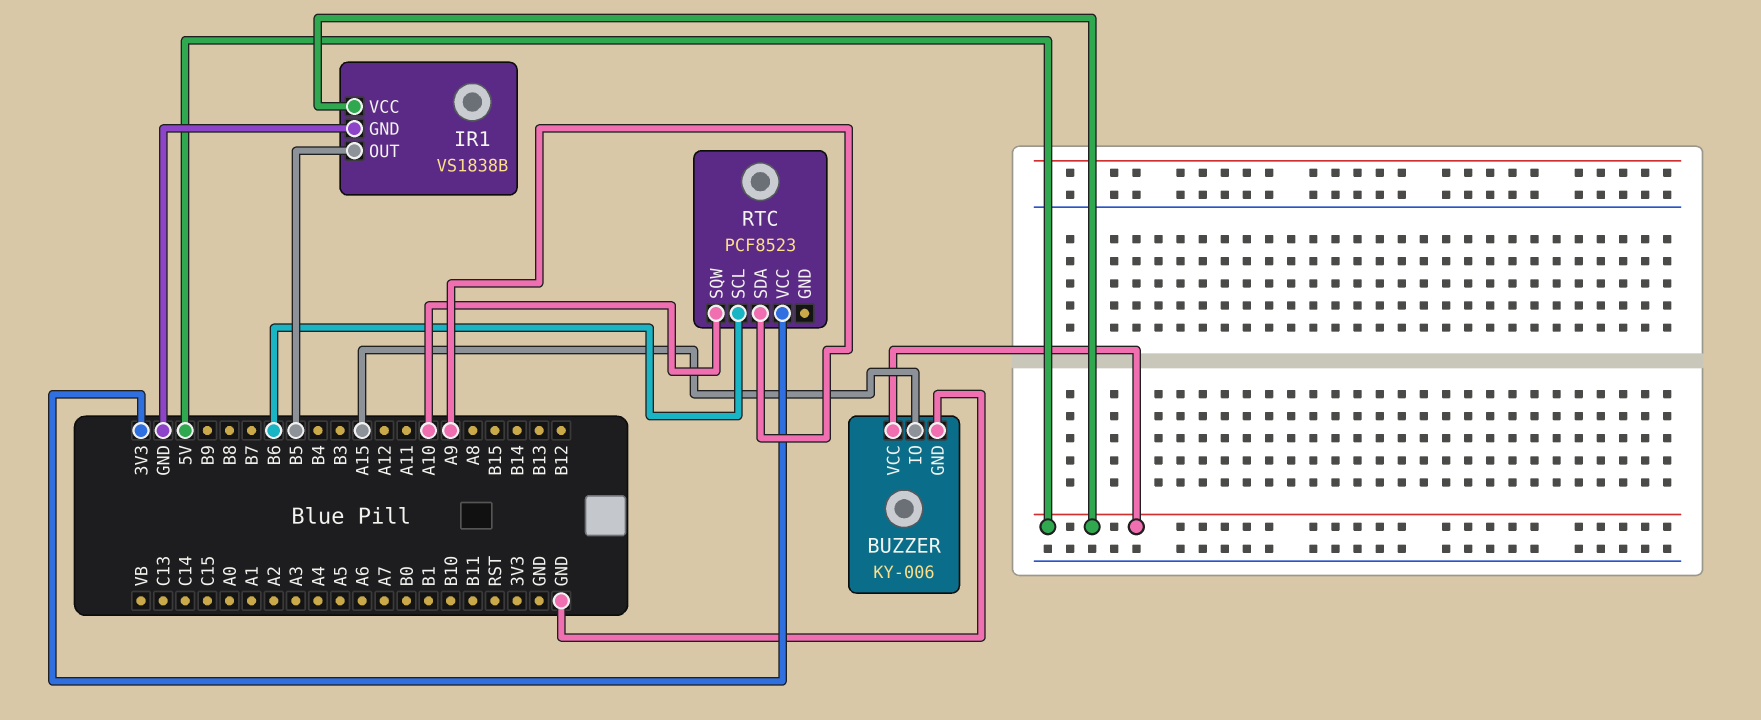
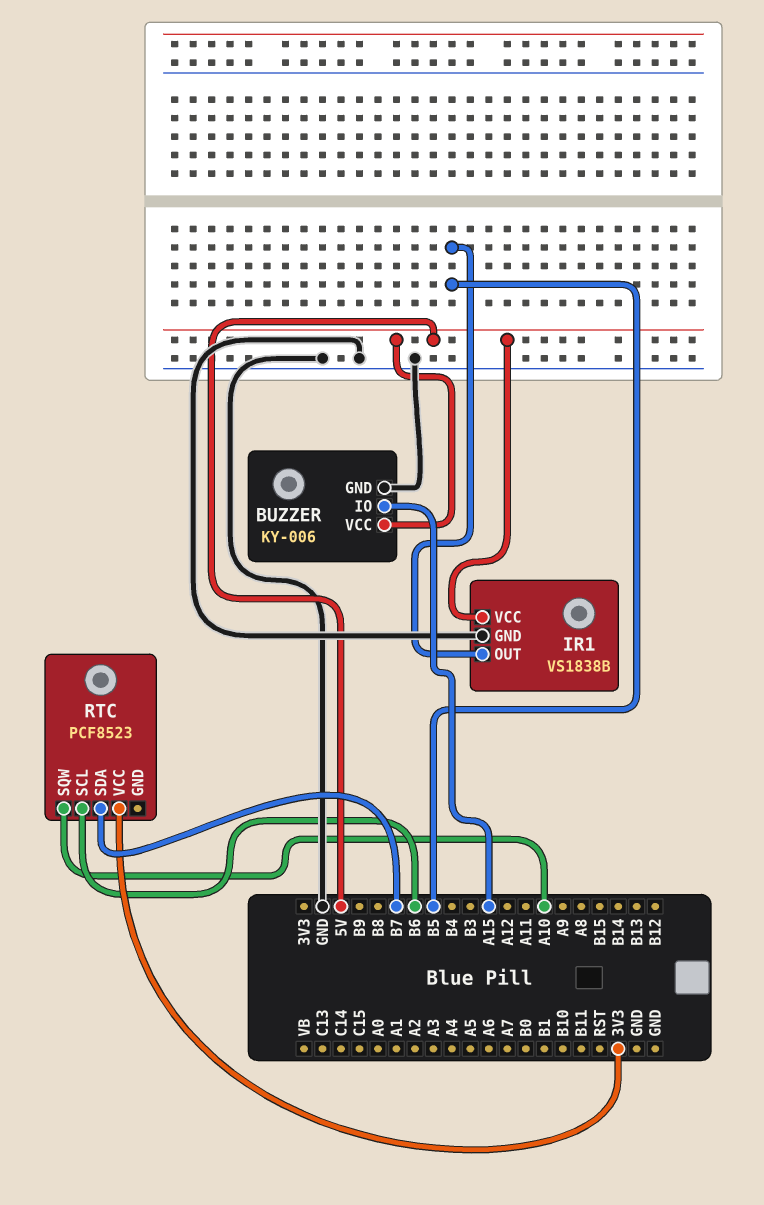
RTC pin SDA: A9 -> B7

